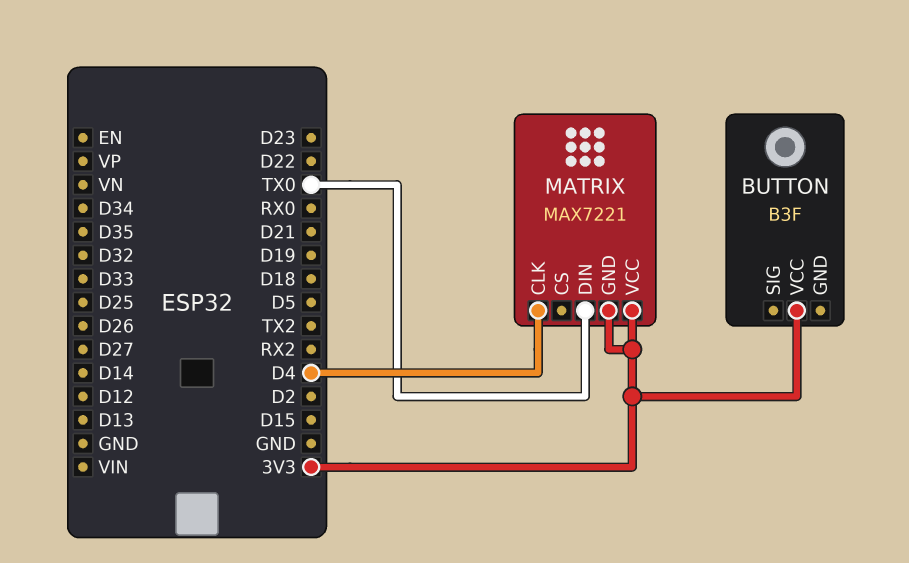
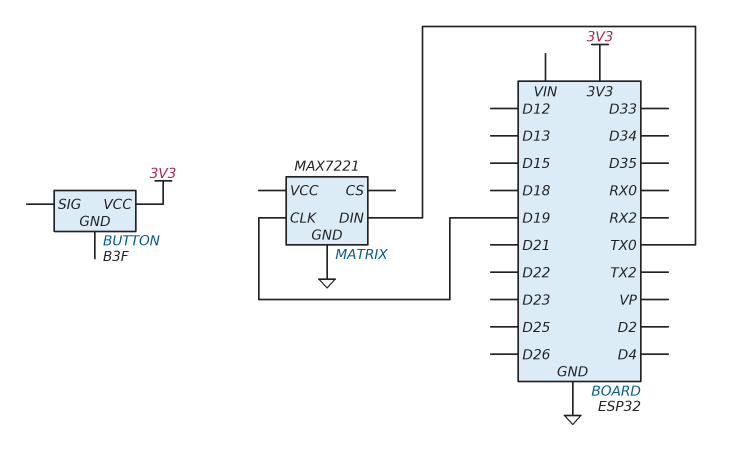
MATRIX pin CLK: D4 -> D19
MATRIX pin GND: 3V3 -> GND
MATRIX pin VCC: 3V3 -> none

